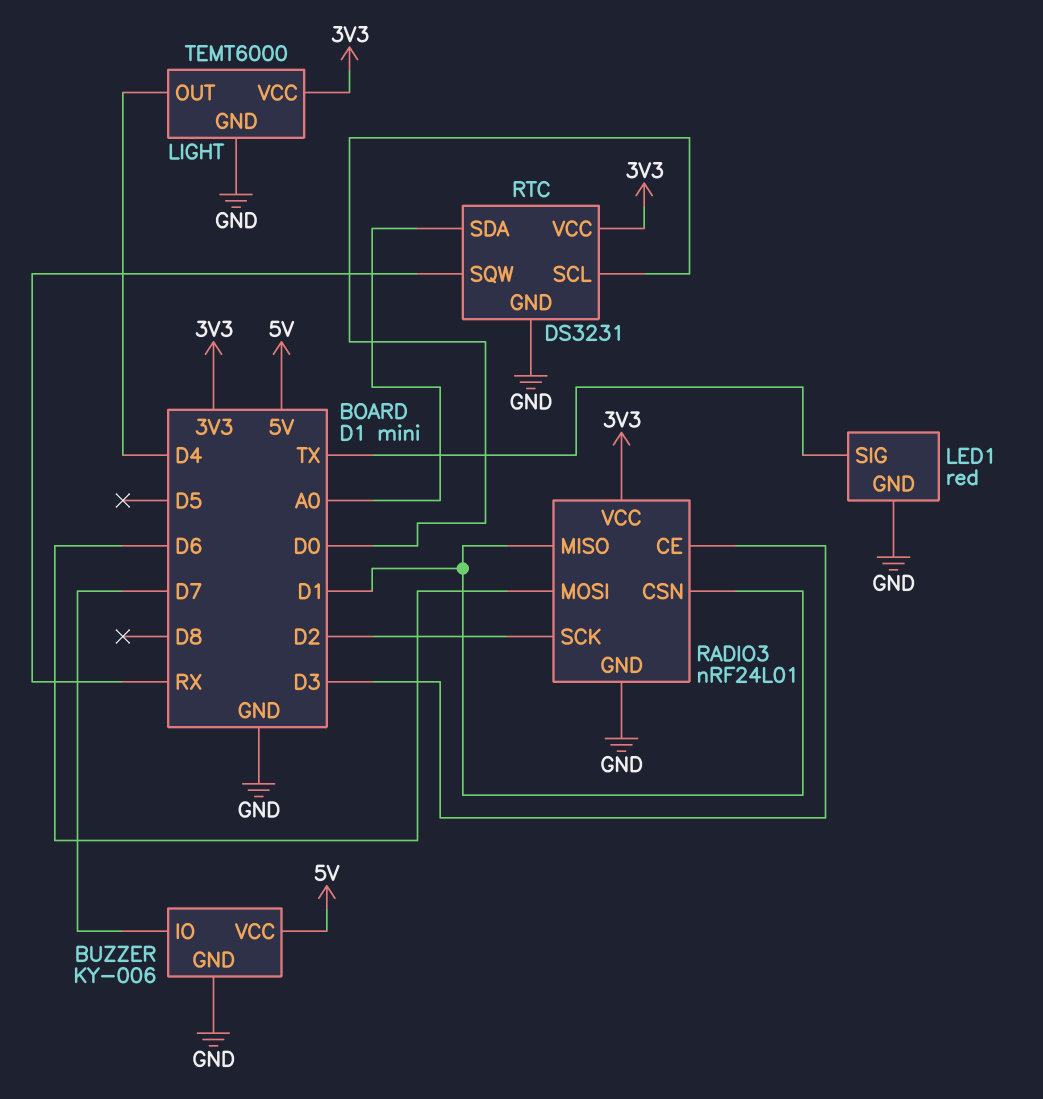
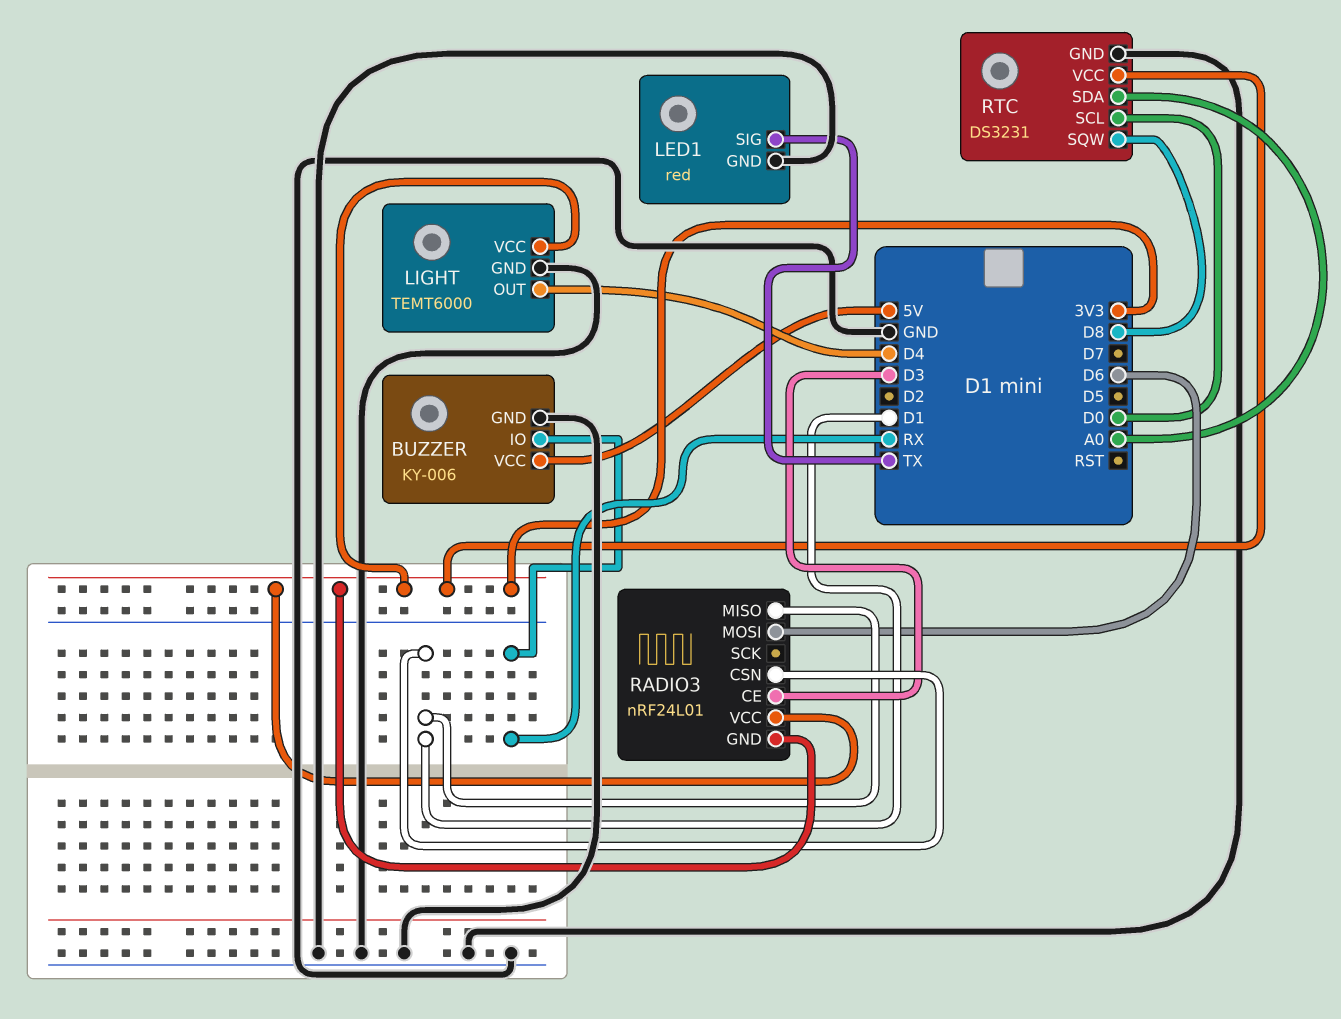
BUZZER pin IO: D7 -> RX
RADIO3 pin GND: GND -> 3V3
RADIO3 pin SCK: D2 -> none
RTC pin SQW: RX -> D8

